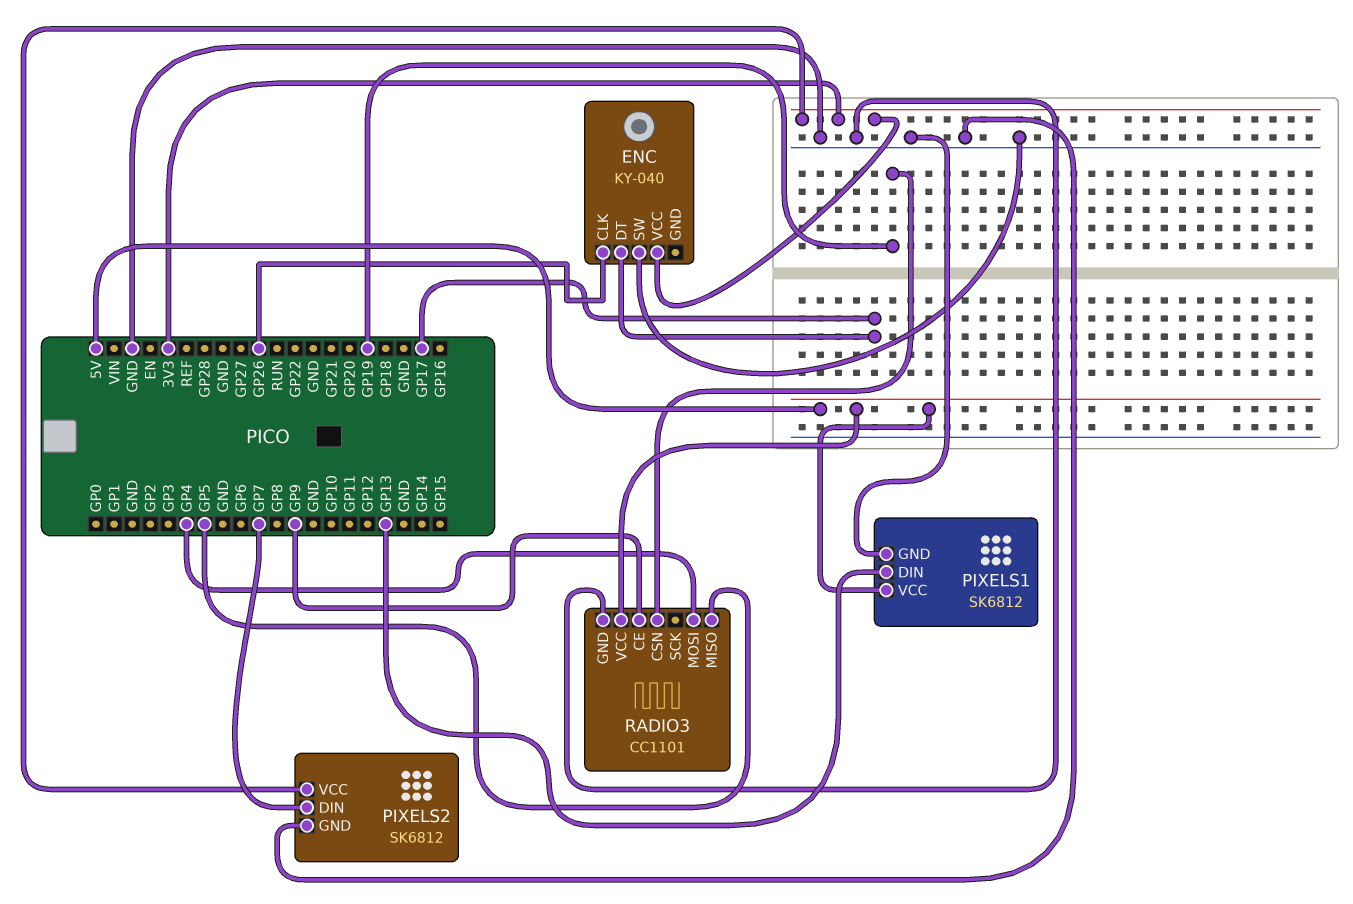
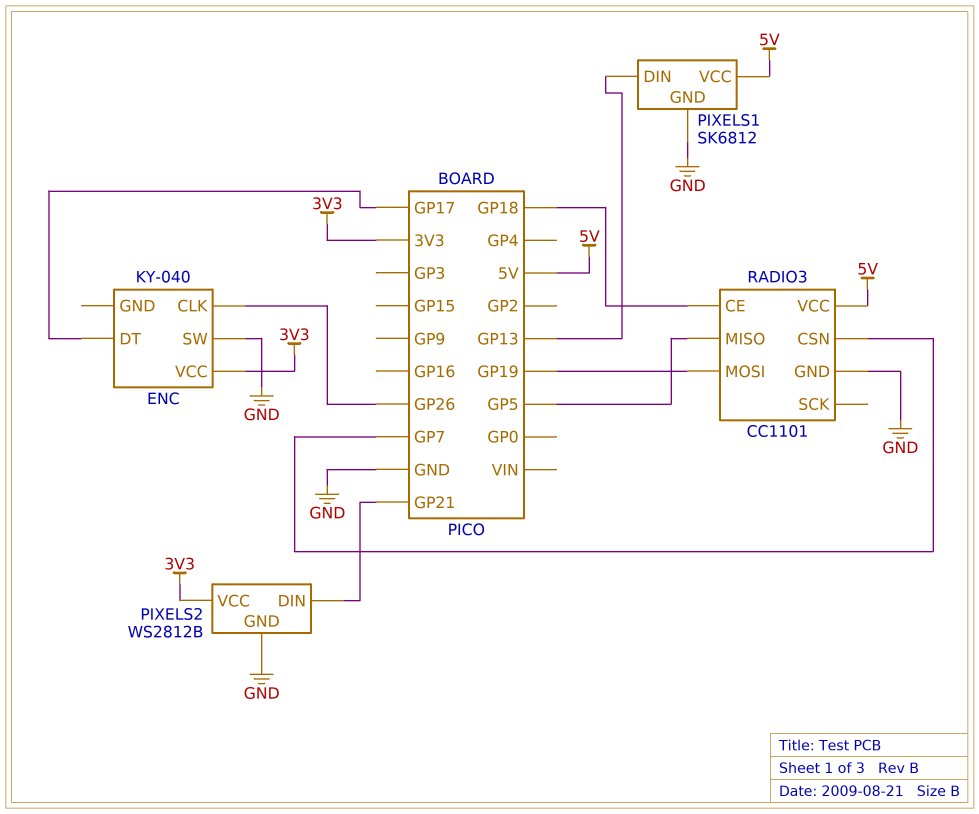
PIXELS2: SK6812 -> WS2812B
PIXELS2 pin DIN: GP7 -> GP21
RADIO3 pin CE: GP9 -> GP18
RADIO3 pin CSN: GP19 -> GP7
RADIO3 pin MOSI: GP4 -> GP19

